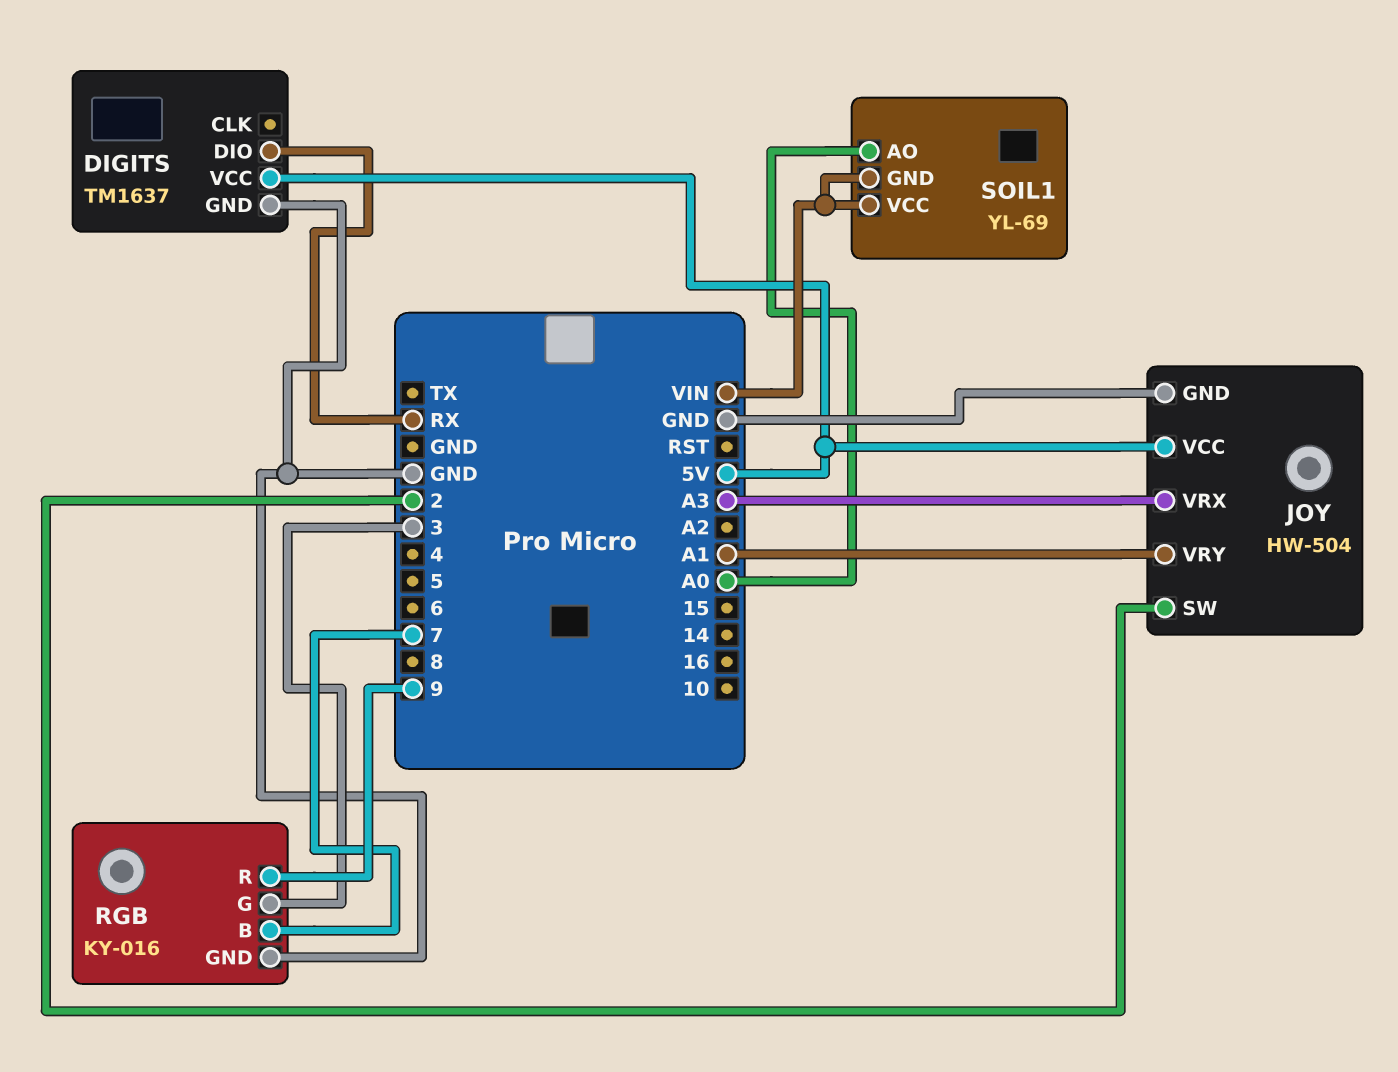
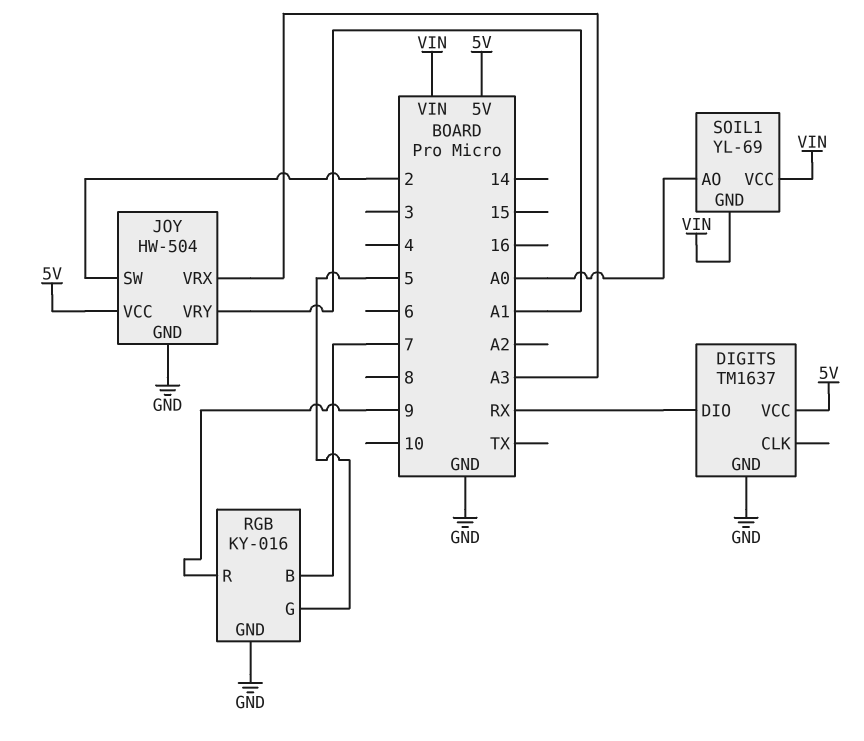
RGB pin G: 3 -> 5

